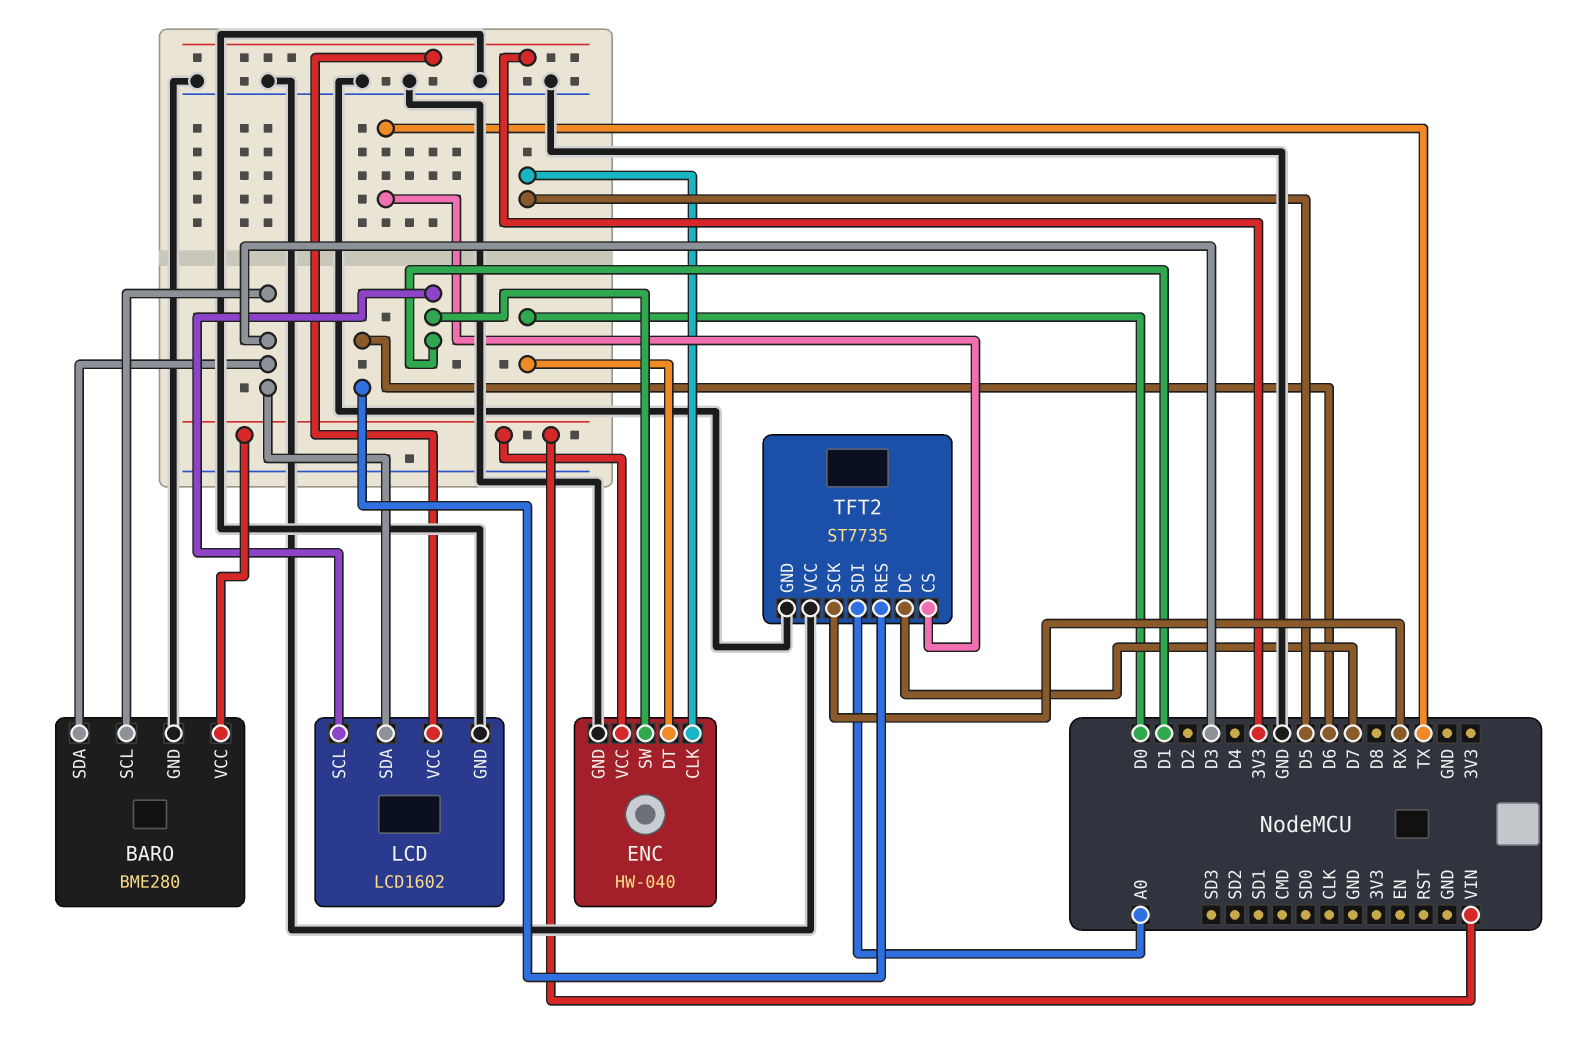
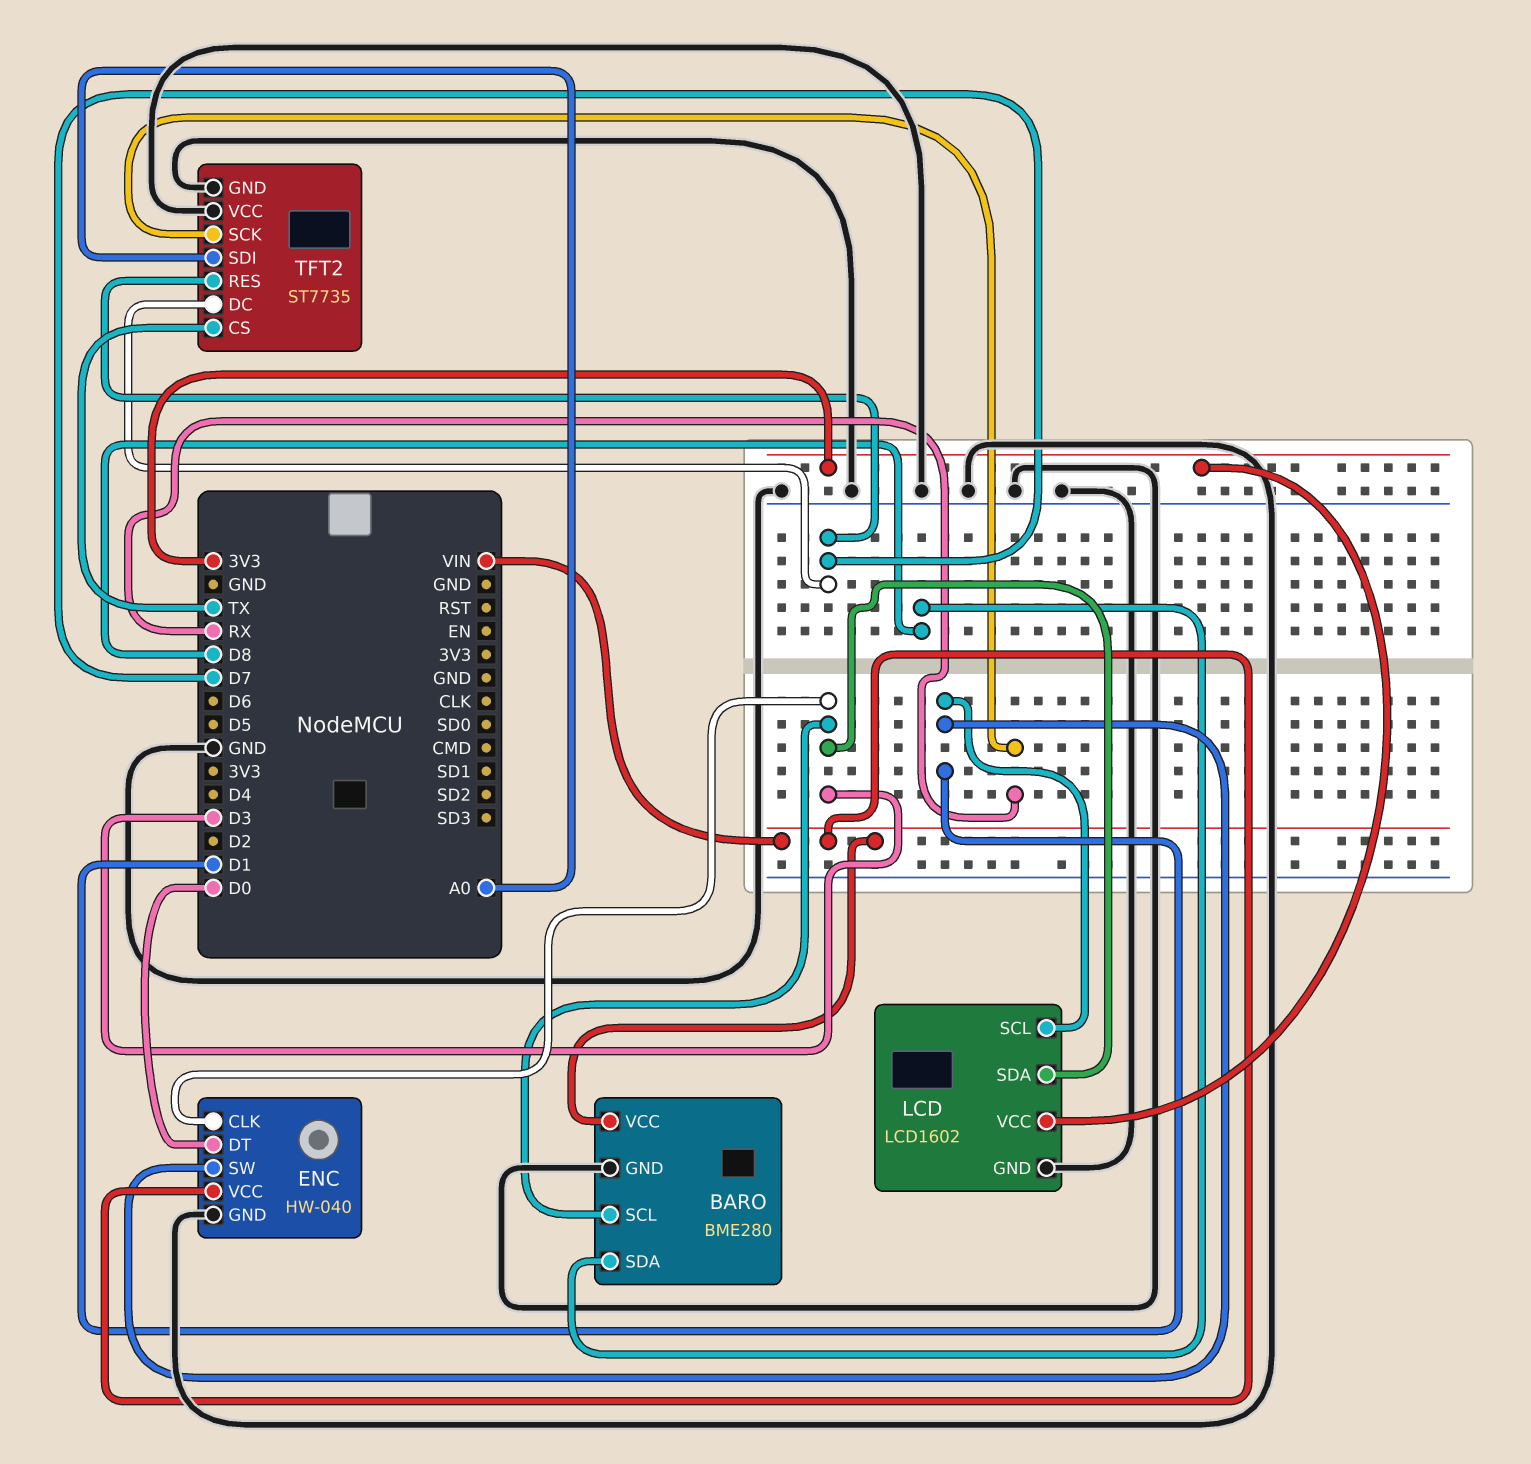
BARO pin SDA: D3 -> D8
ENC pin CLK: D5 -> D3
TFT2 pin RES: D6 -> D7

